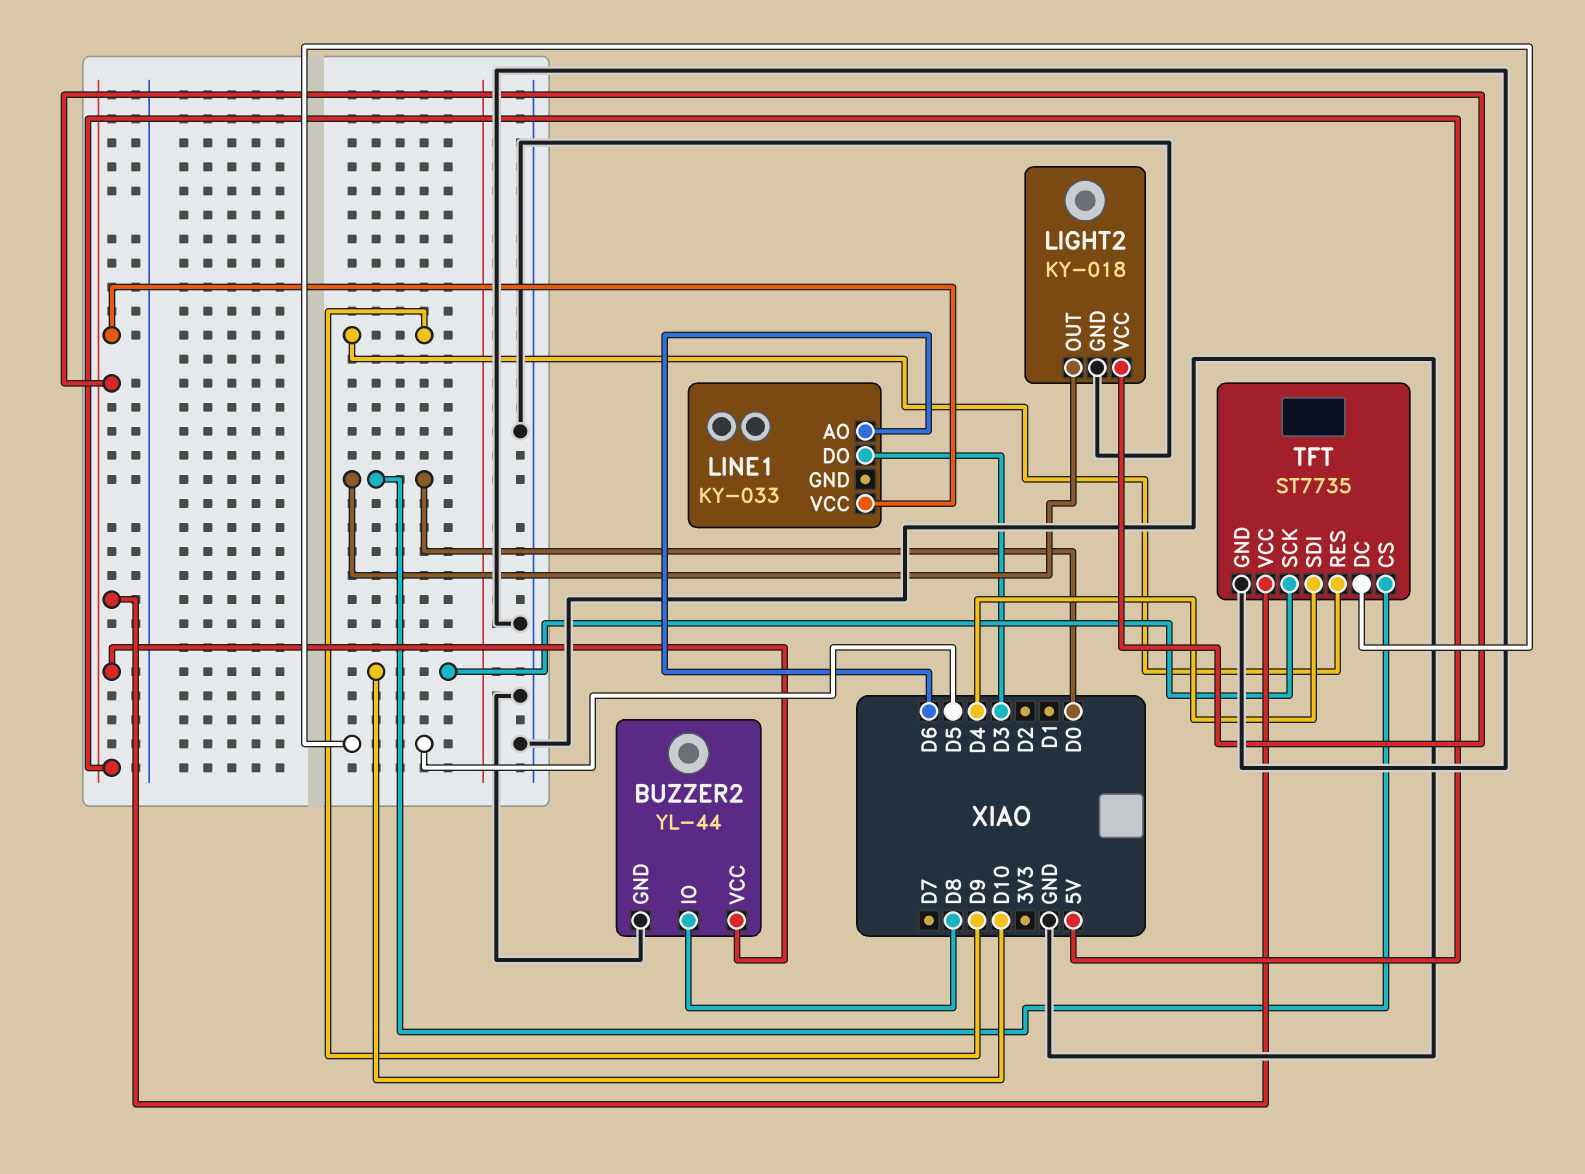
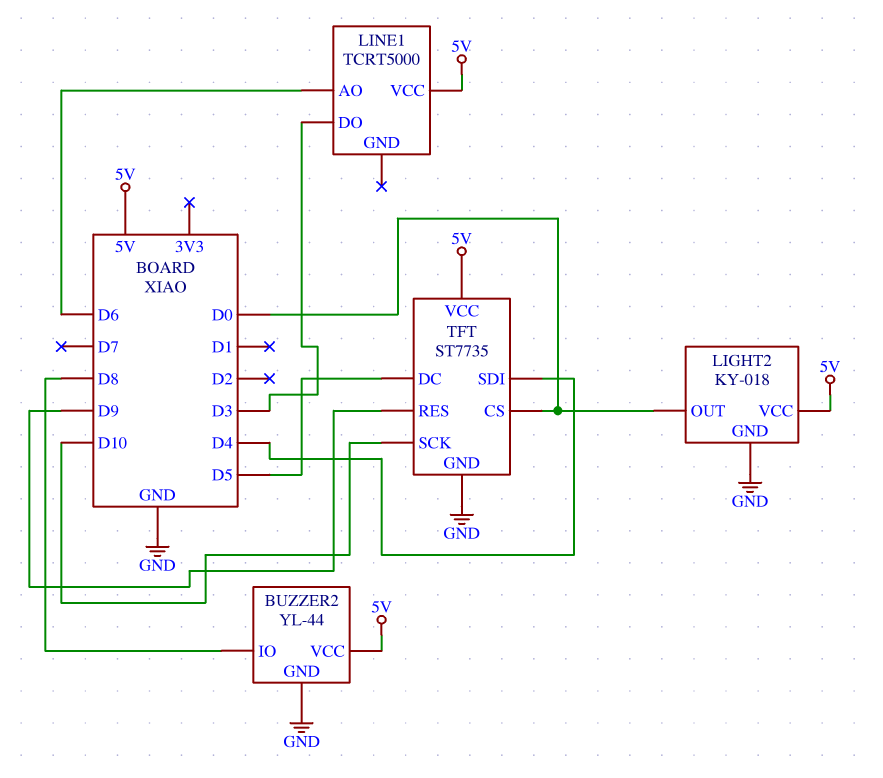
LINE1: KY-033 -> TCRT5000

